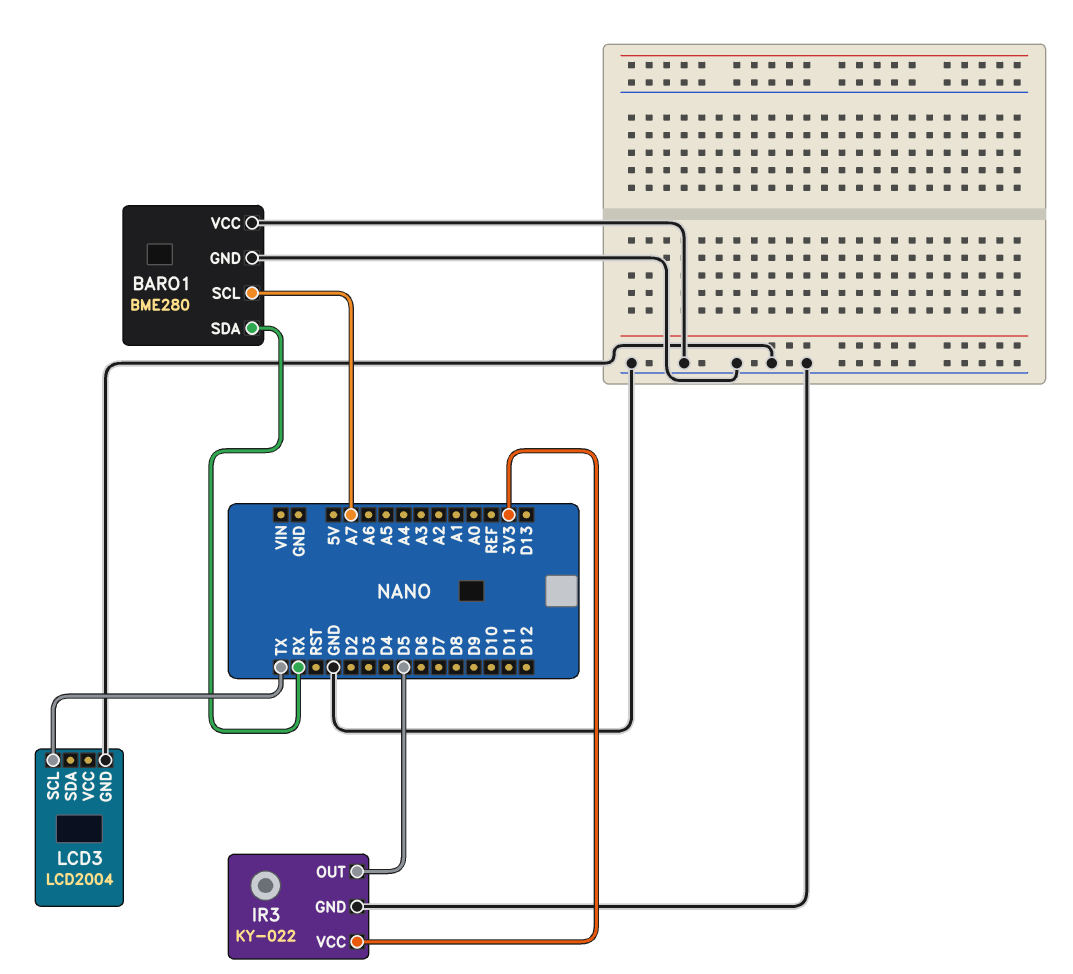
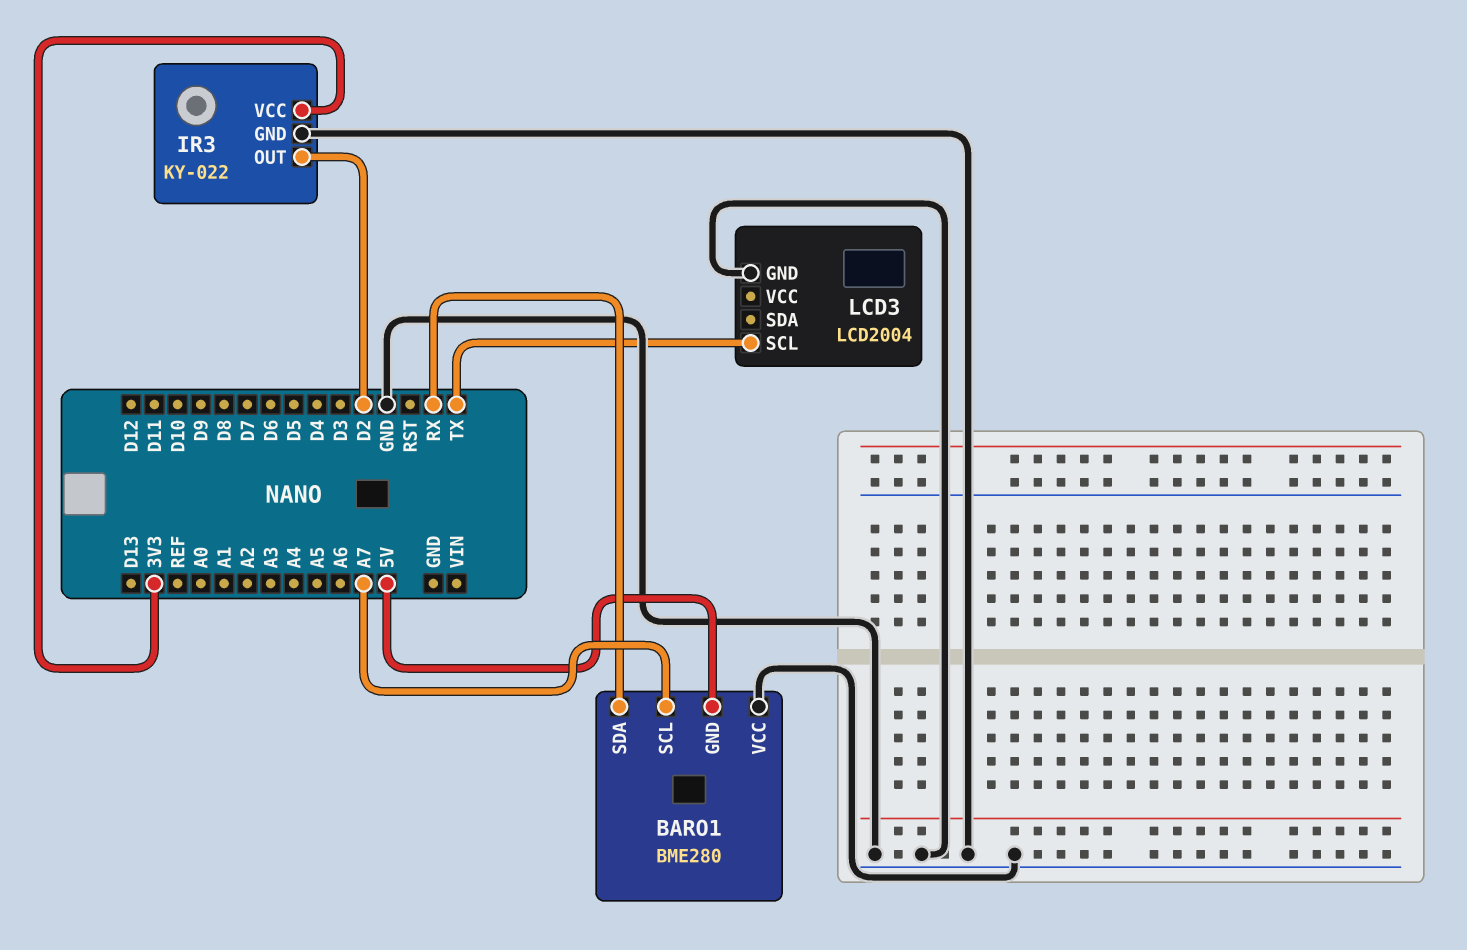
BARO1 pin GND: GND -> 5V
IR3 pin OUT: D5 -> D2

